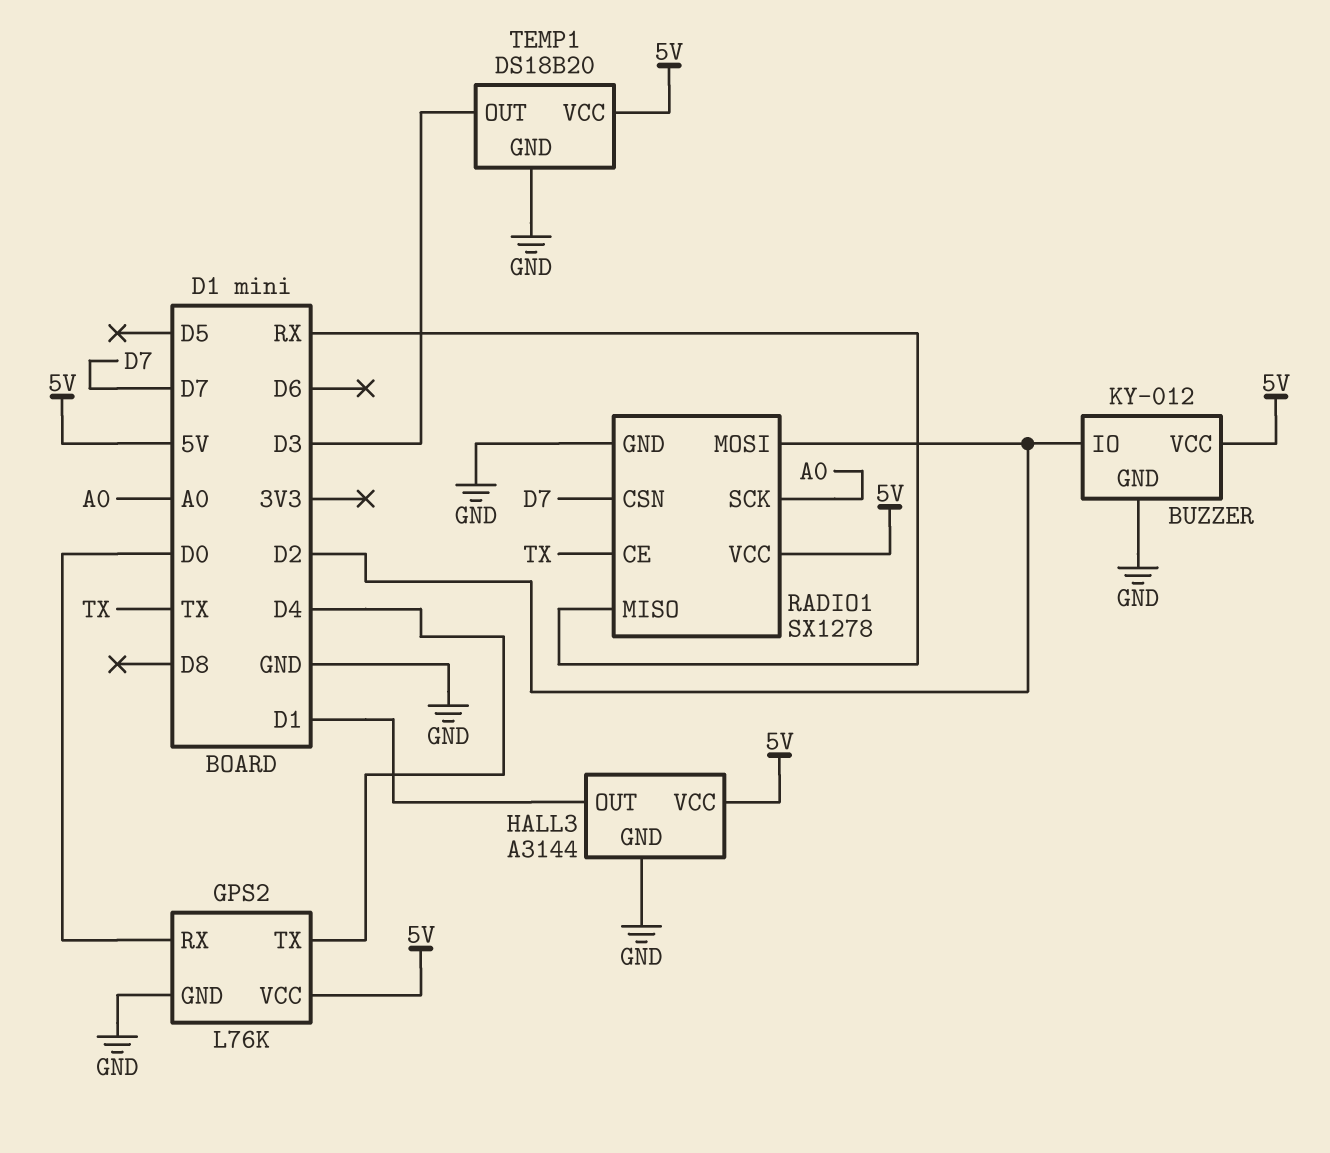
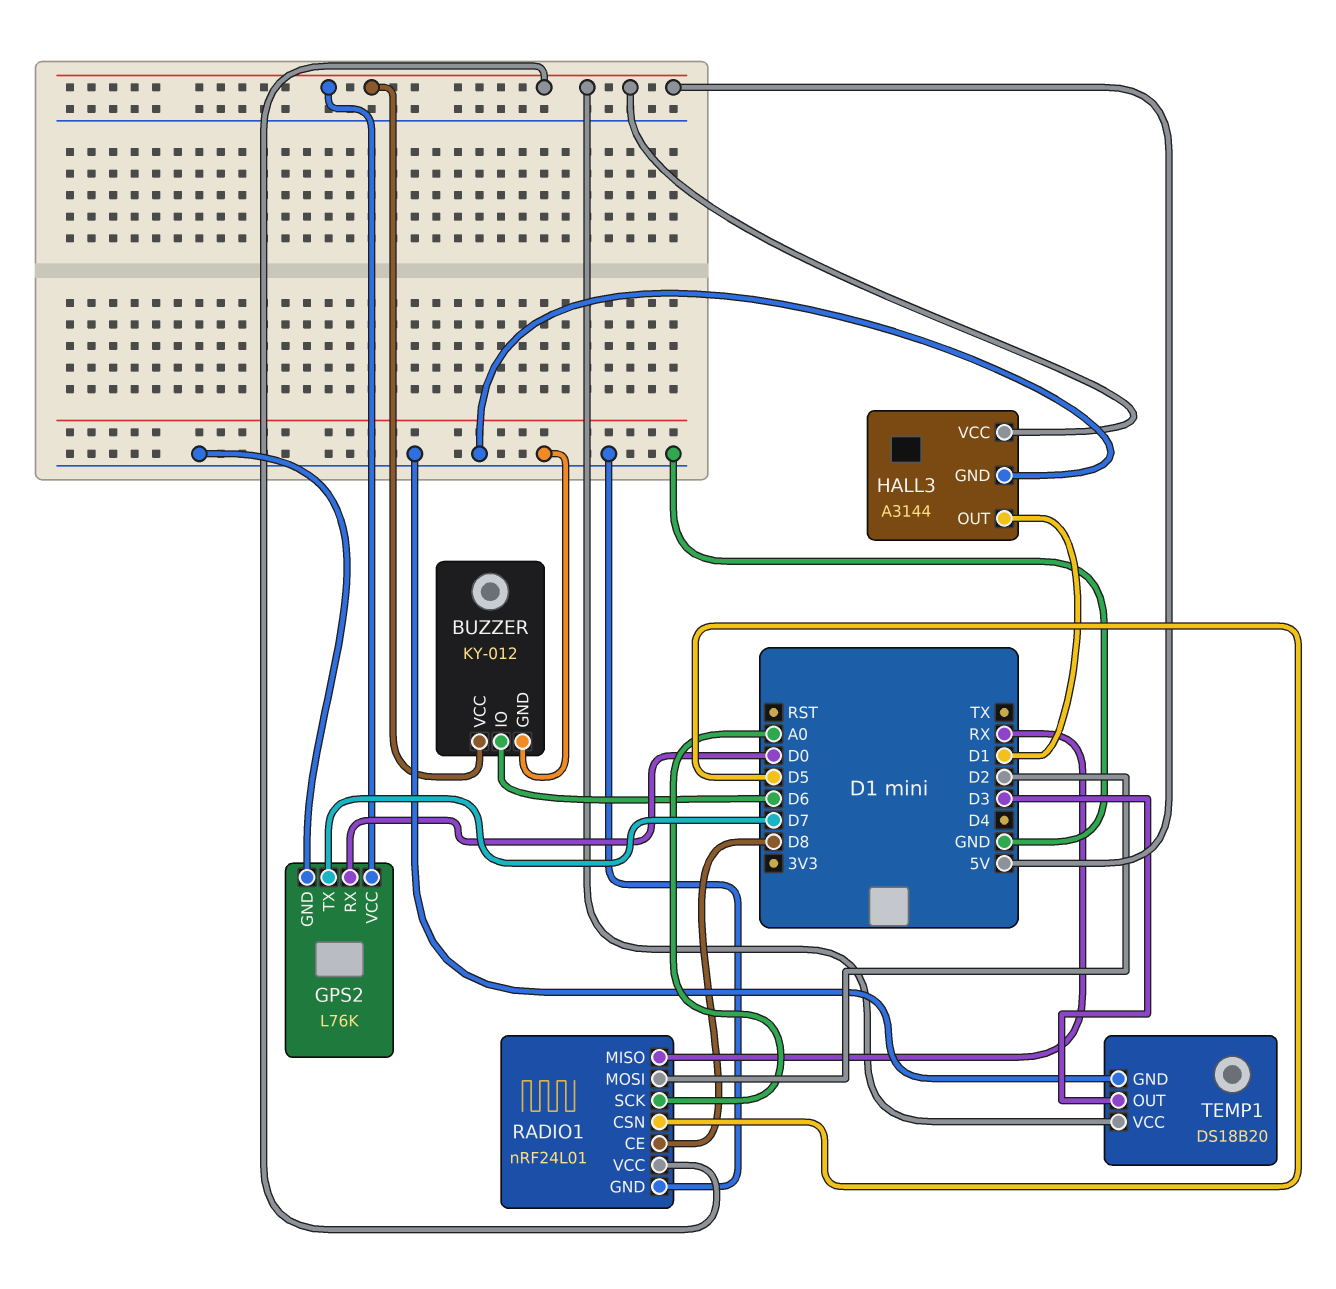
BUZZER pin IO: D2 -> D6
GPS2 pin TX: D4 -> D7
RADIO1: SX1278 -> nRF24L01
RADIO1 pin CE: TX -> D8
RADIO1 pin CSN: D7 -> D5

